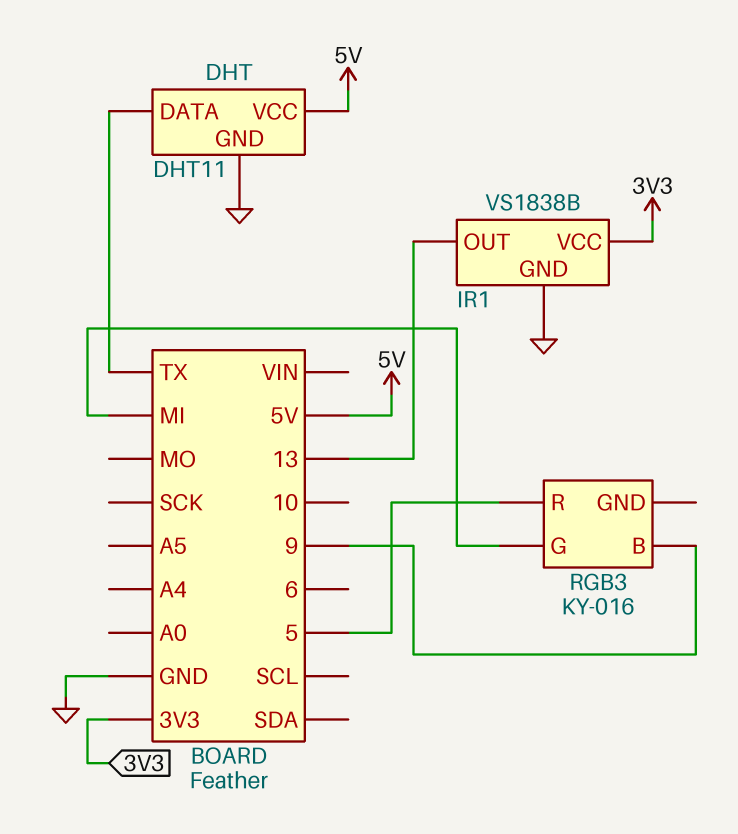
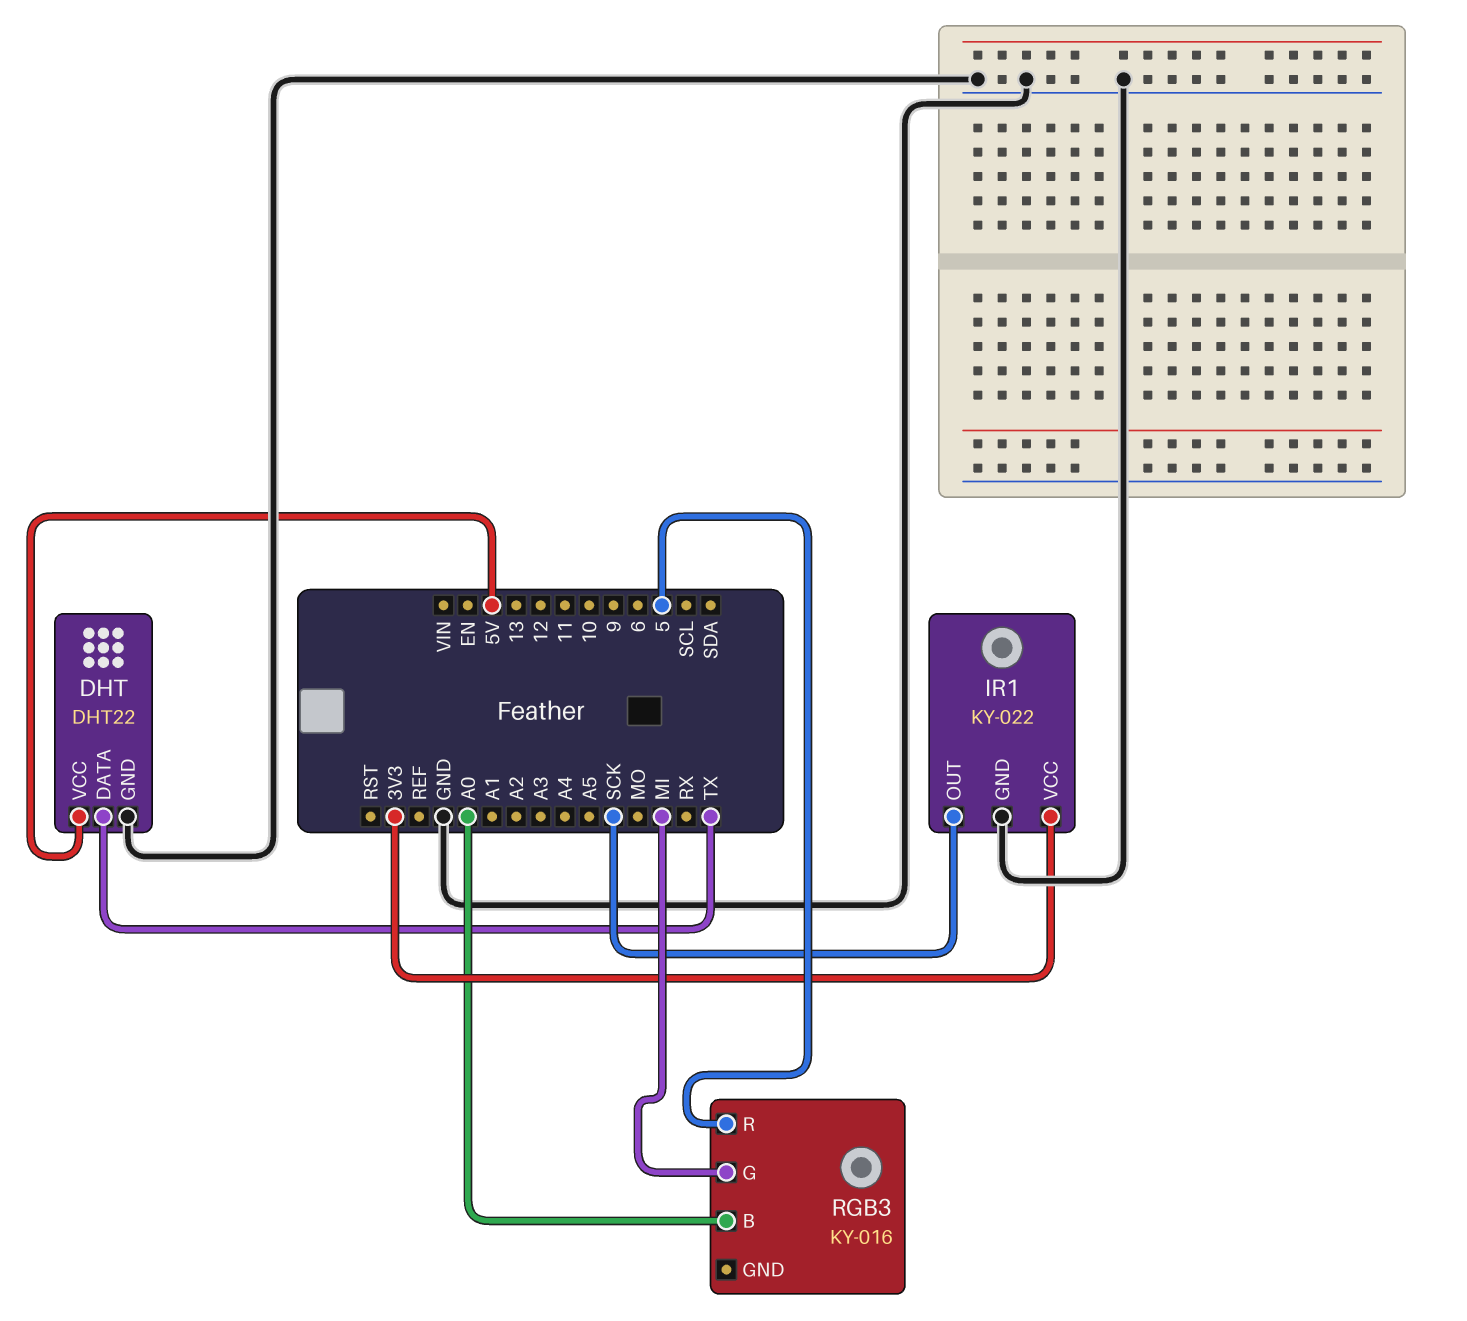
DHT: DHT11 -> DHT22
IR1: VS1838B -> KY-022
IR1 pin OUT: 13 -> SCK
RGB3 pin B: 9 -> A0

